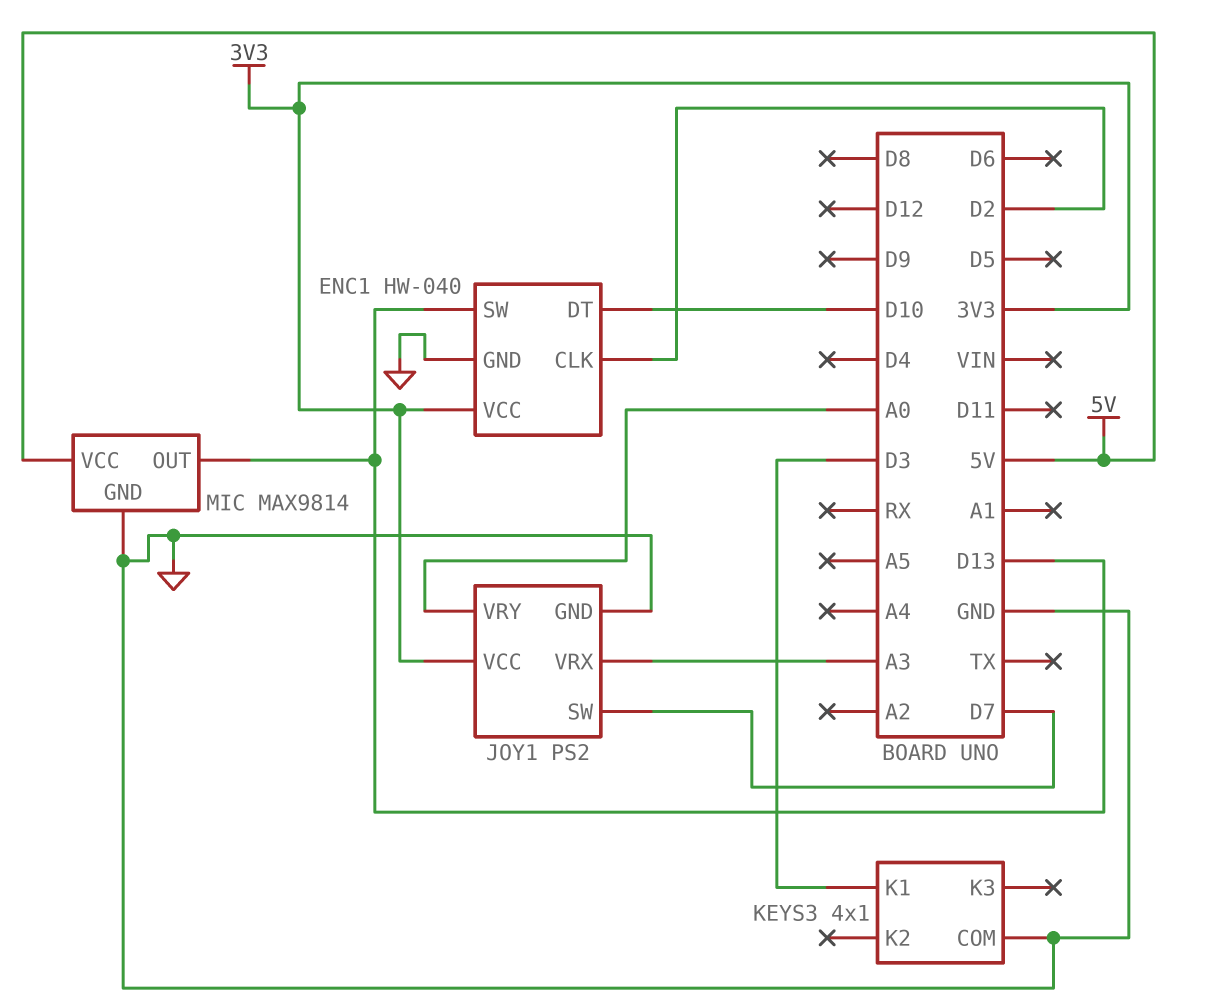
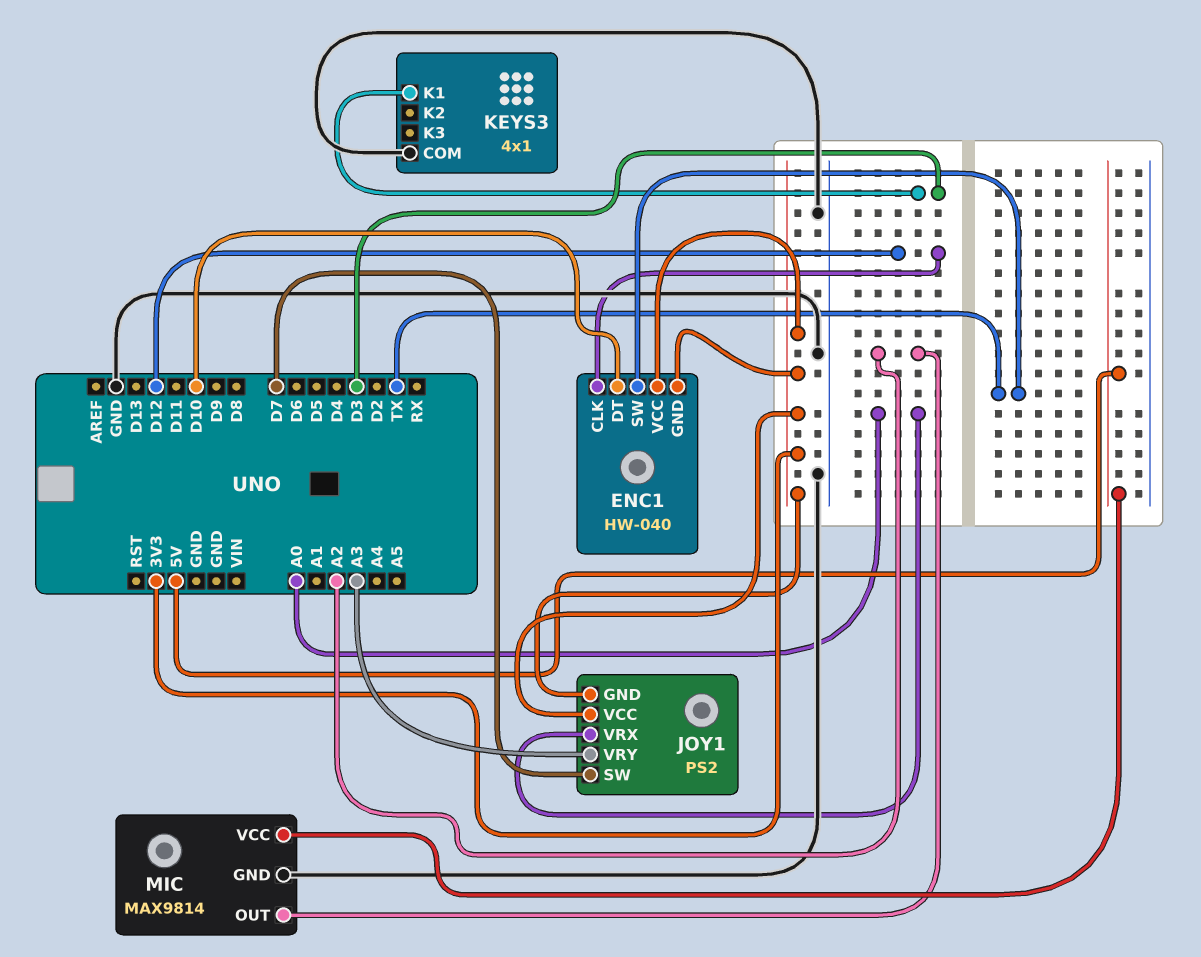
ENC1 pin CLK: D2 -> D12
ENC1 pin GND: GND -> 3V3
ENC1 pin SW: D13 -> TX
JOY1 pin GND: GND -> 3V3
JOY1 pin VRX: A3 -> A0
JOY1 pin VRY: A0 -> A3
MIC pin OUT: D13 -> A2

